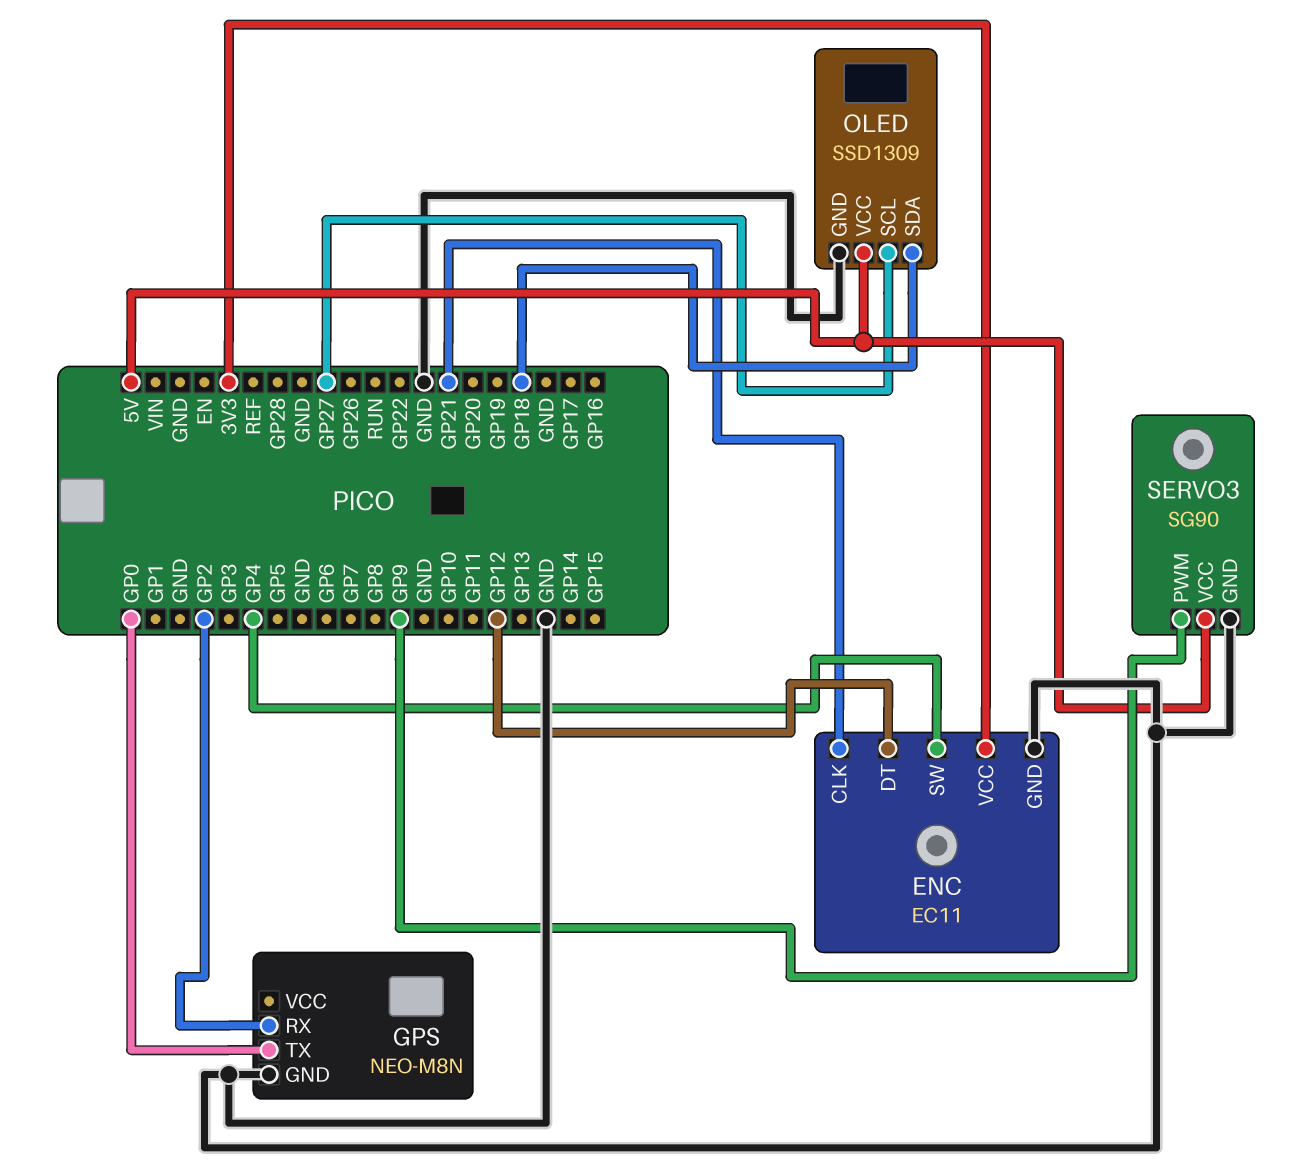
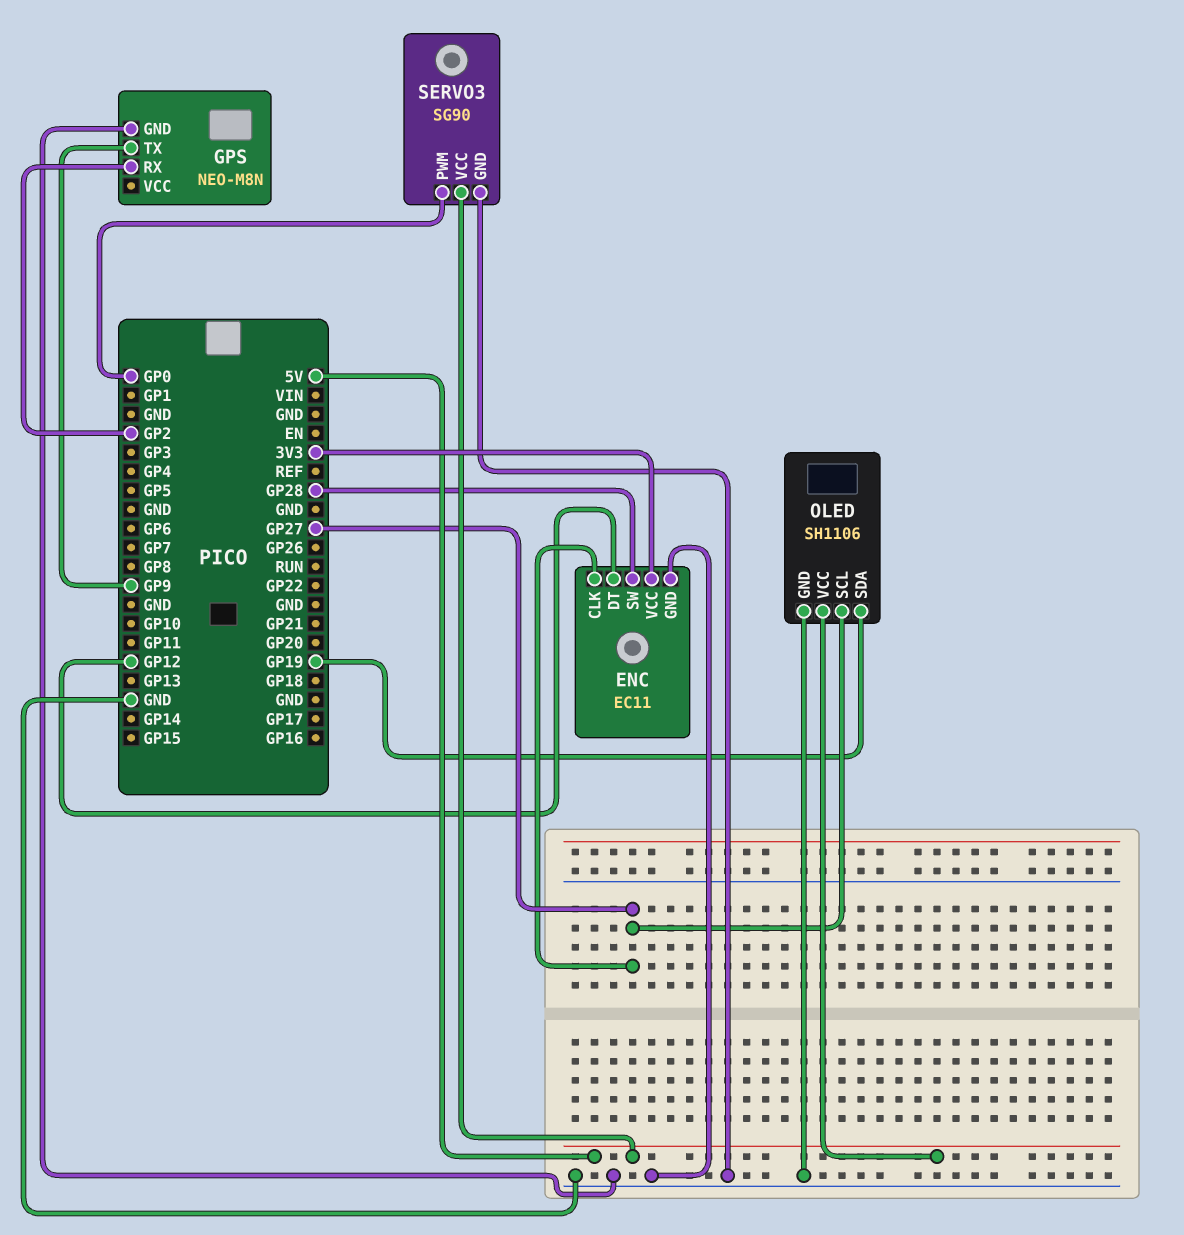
ENC pin CLK: GP21 -> GP27
ENC pin SW: GP4 -> GP28
GPS pin TX: GP0 -> GP9
OLED: SSD1309 -> SH1106
OLED pin SDA: GP18 -> GP19
SERVO3 pin PWM: GP9 -> GP0

